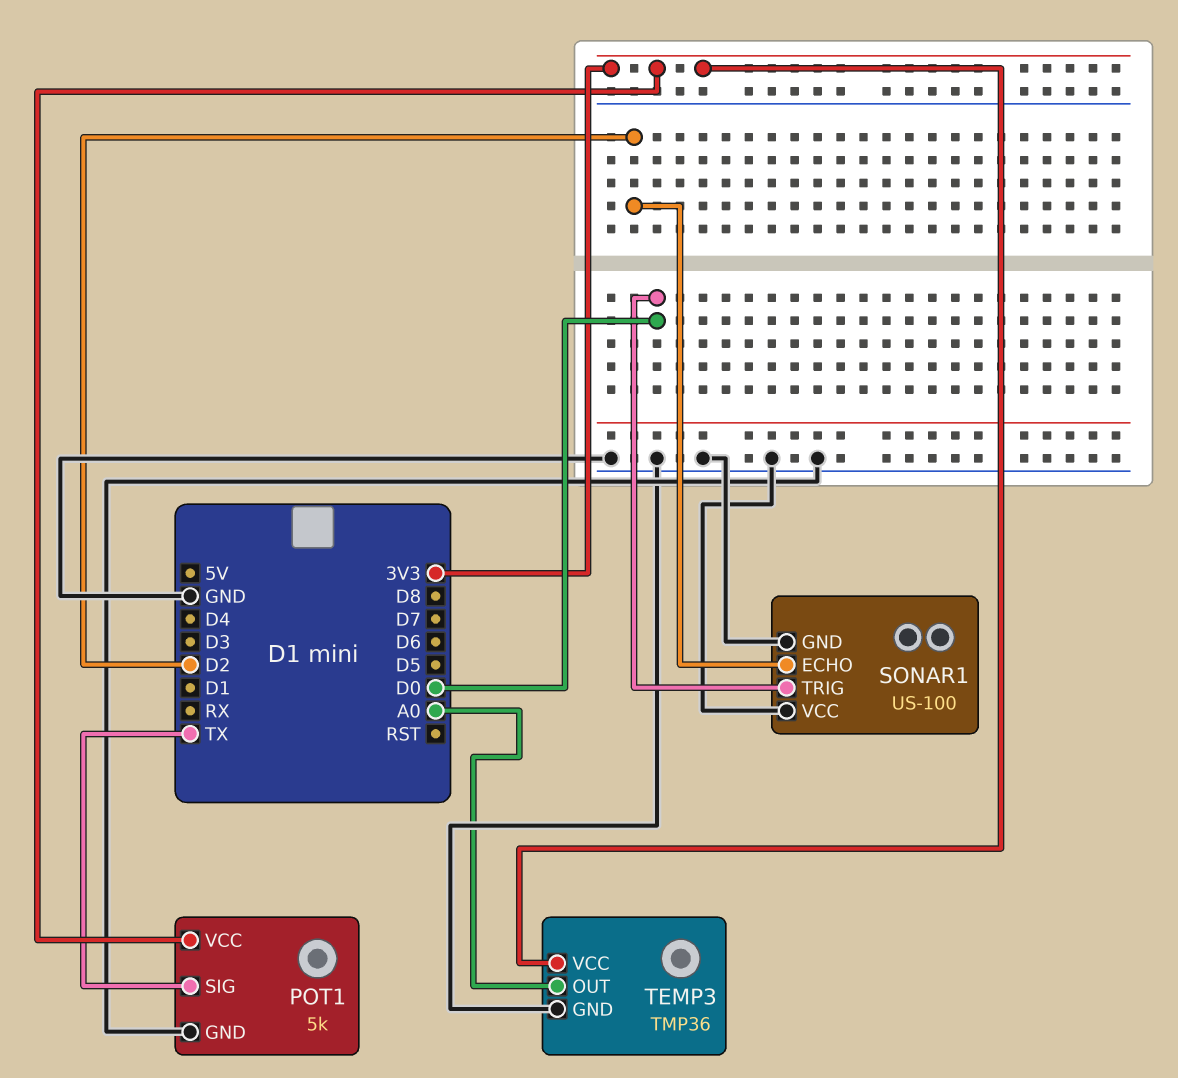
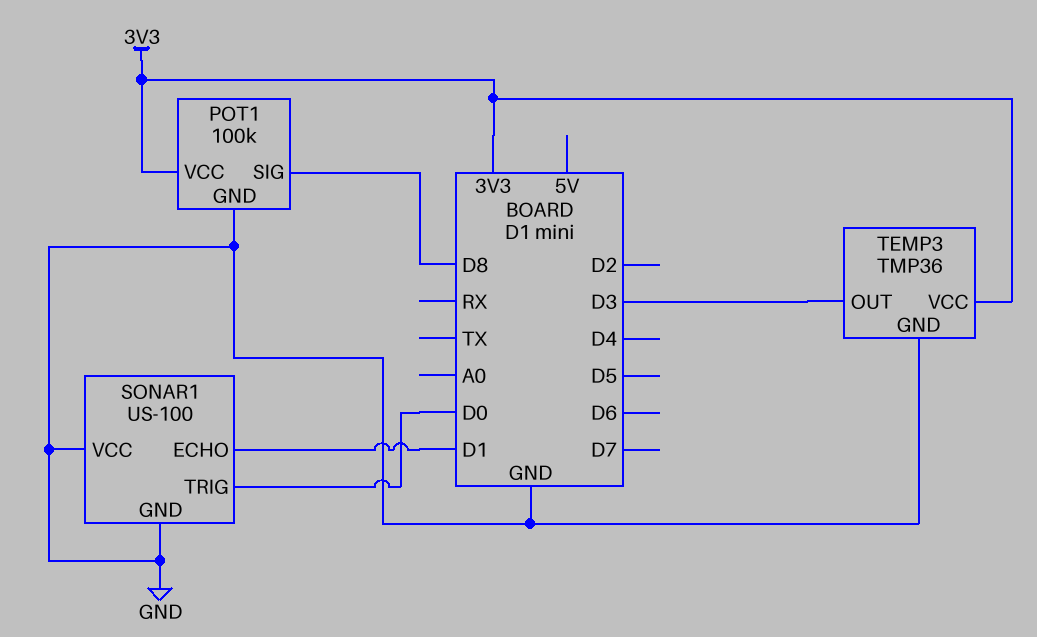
POT1: 5k -> 100k
POT1 pin SIG: TX -> D8
SONAR1 pin ECHO: D2 -> D1
TEMP3 pin OUT: A0 -> D3

